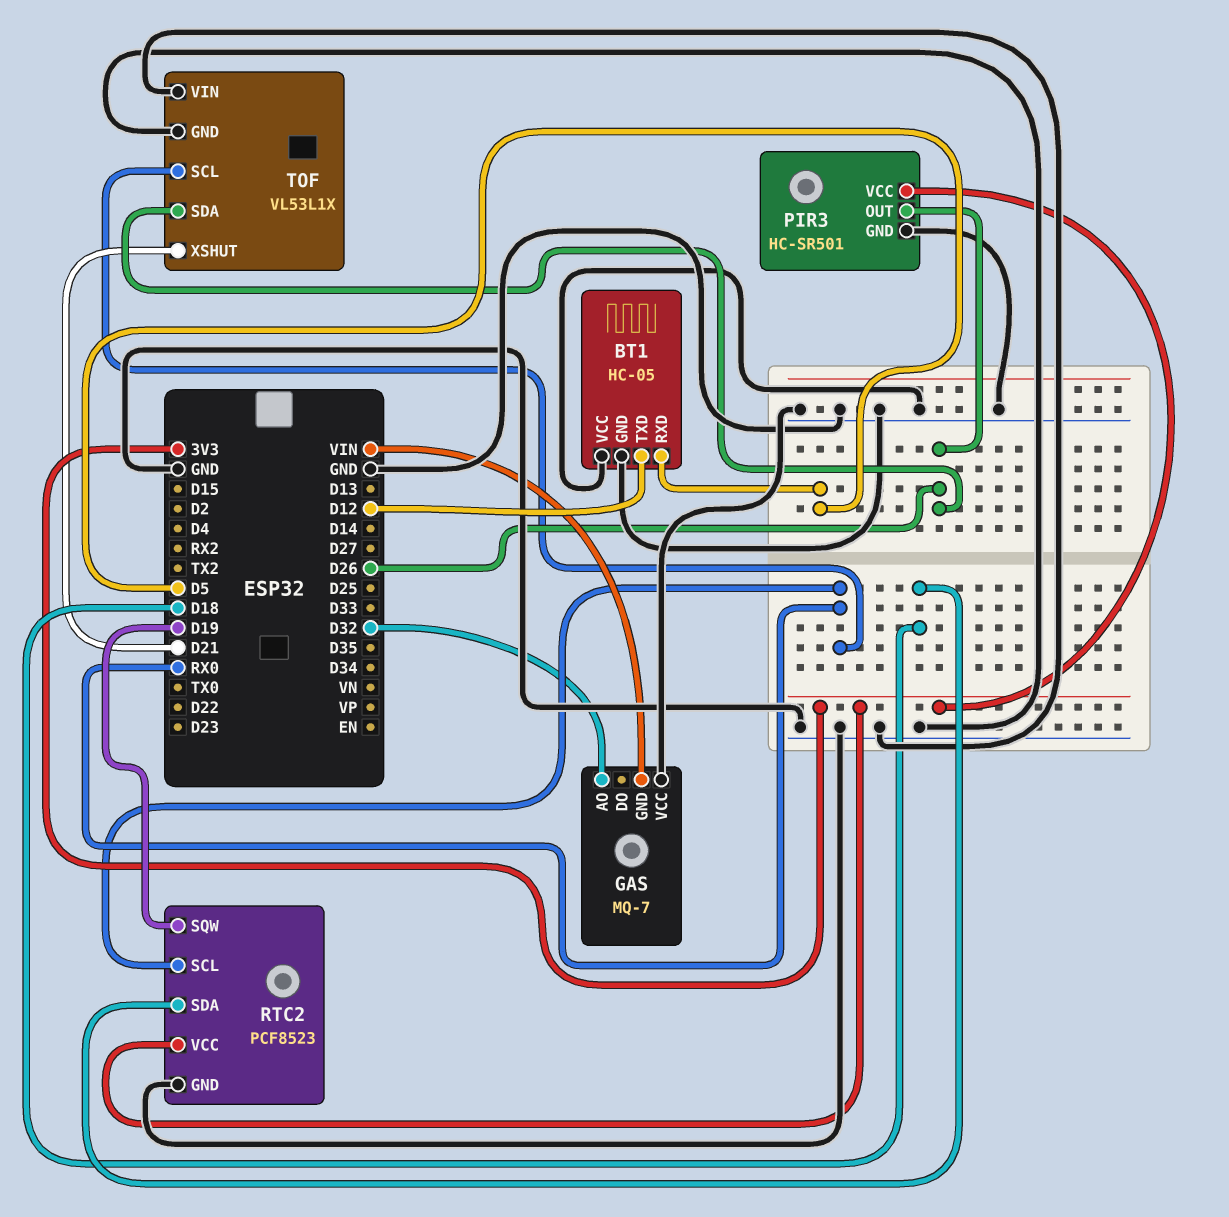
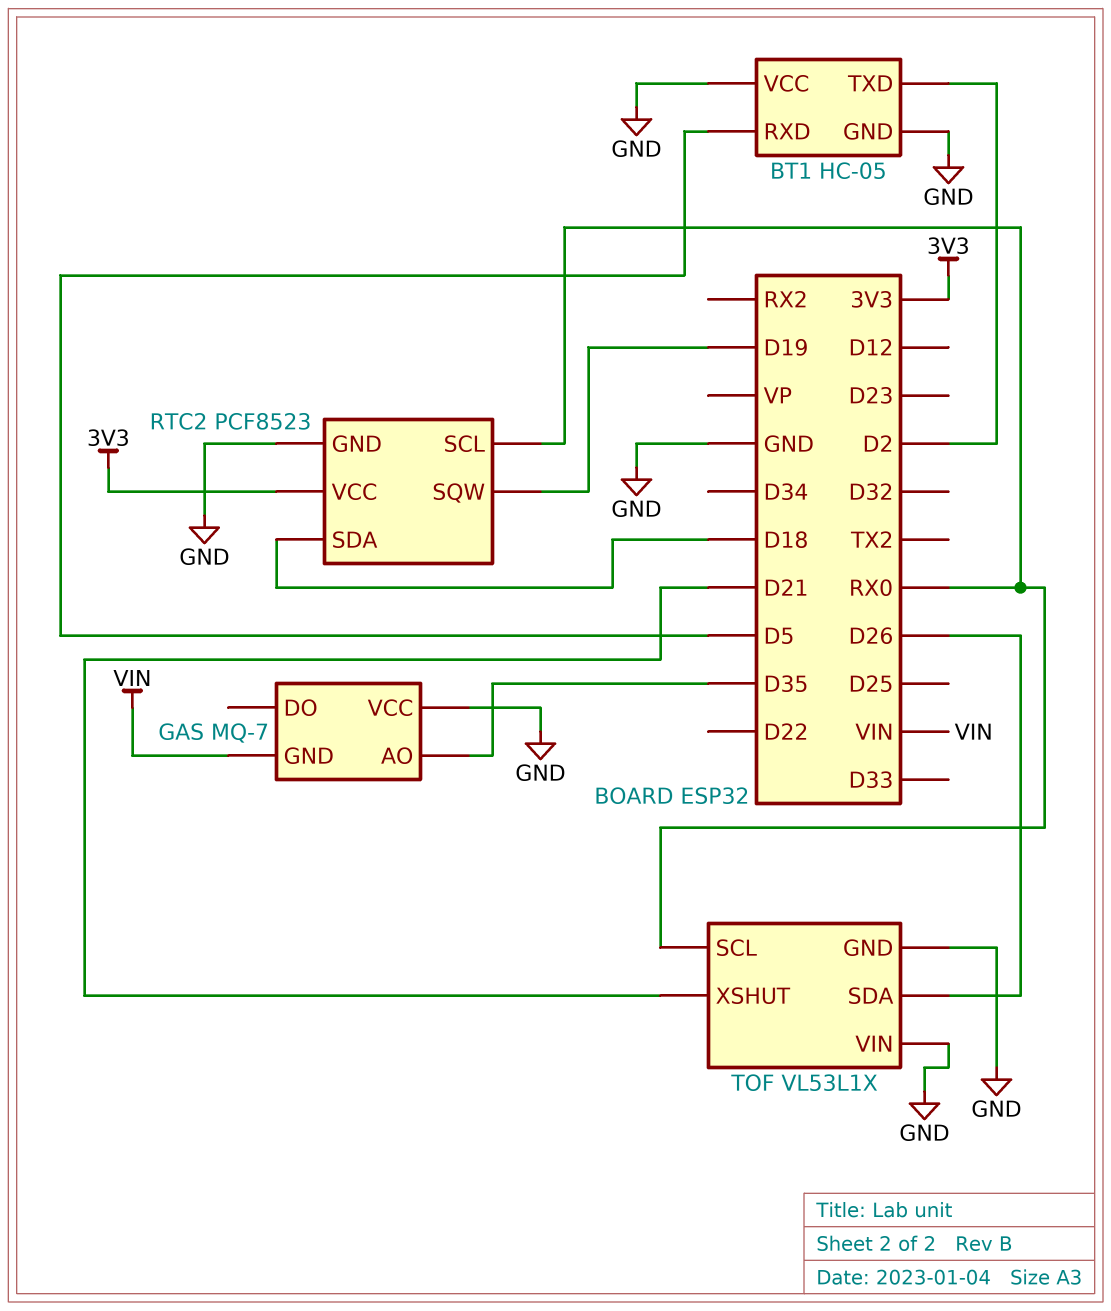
BT1 pin TXD: D12 -> D2
GAS pin AO: D32 -> D35
PIR3: HC-SR501 -> none
PIR3 pin GND: GND -> none
PIR3 pin OUT: D26 -> none
PIR3 pin VCC: 3V3 -> none

